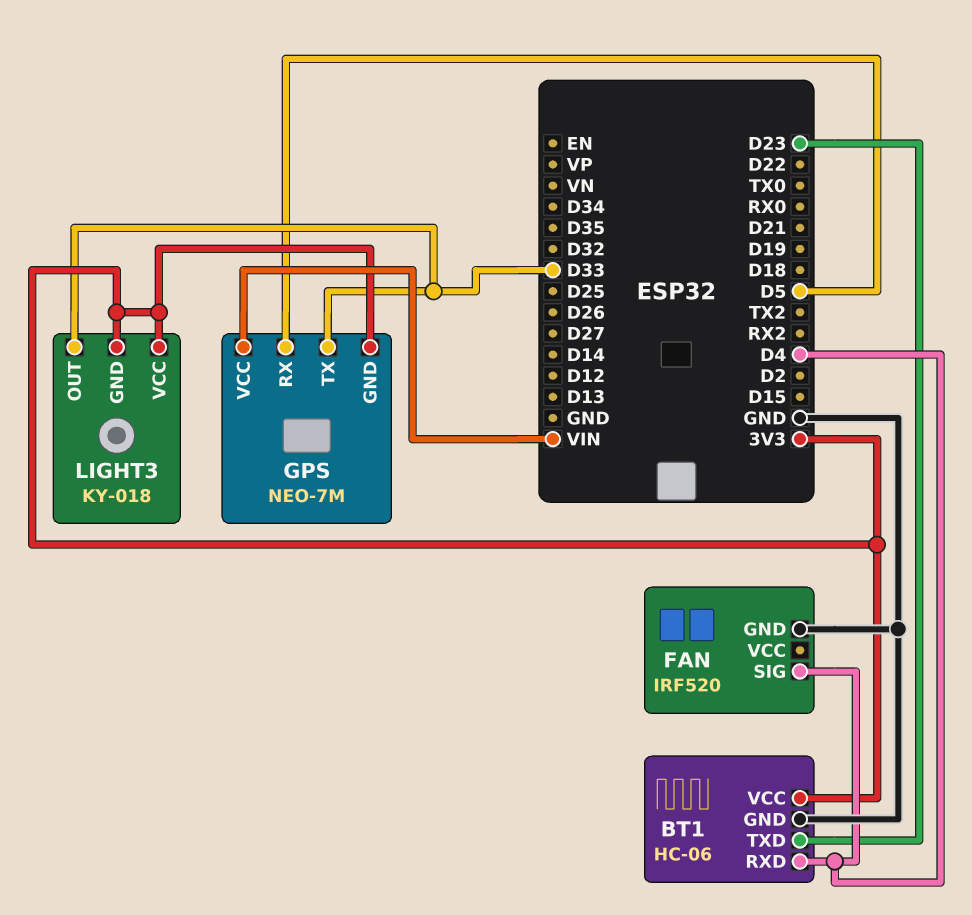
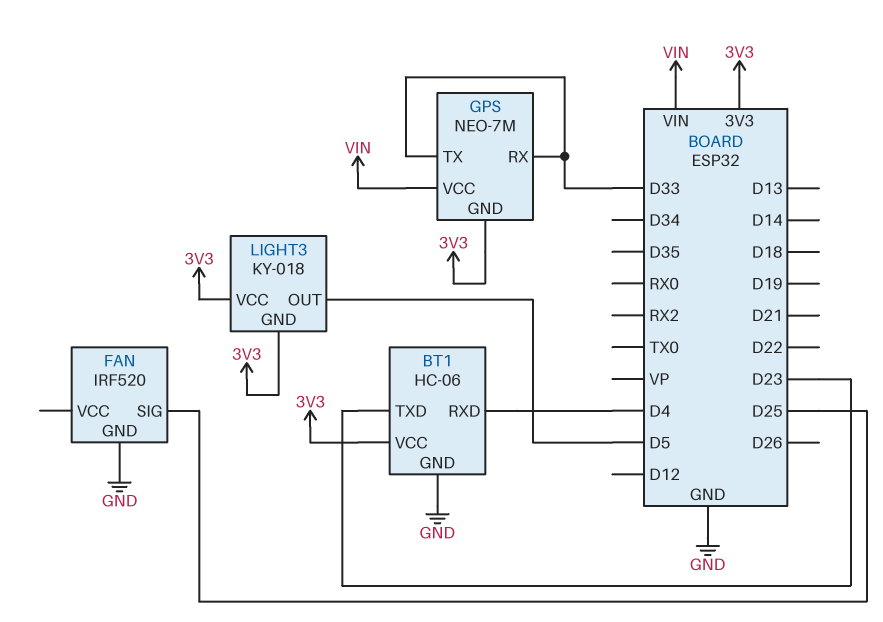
FAN pin SIG: D4 -> D25
GPS pin RX: D5 -> D33
LIGHT3 pin OUT: D33 -> D5

